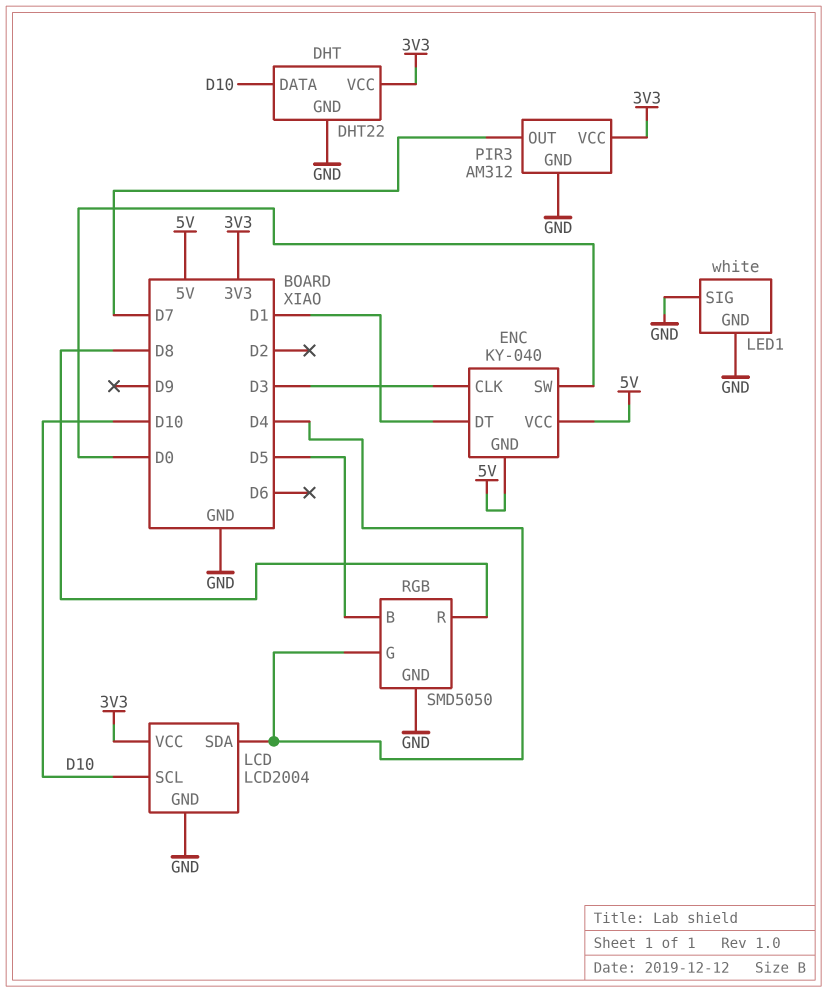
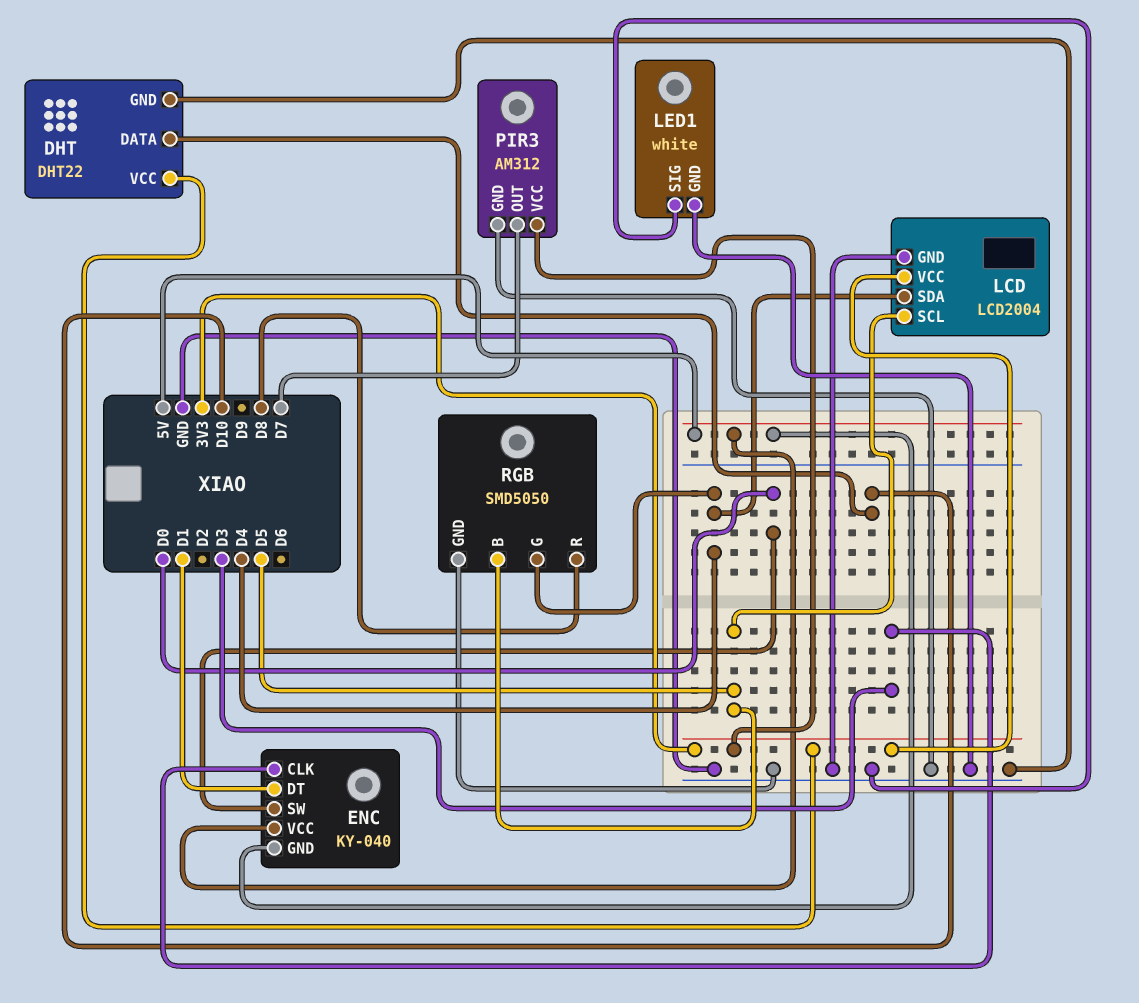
LCD pin SCL: D10 -> D5

